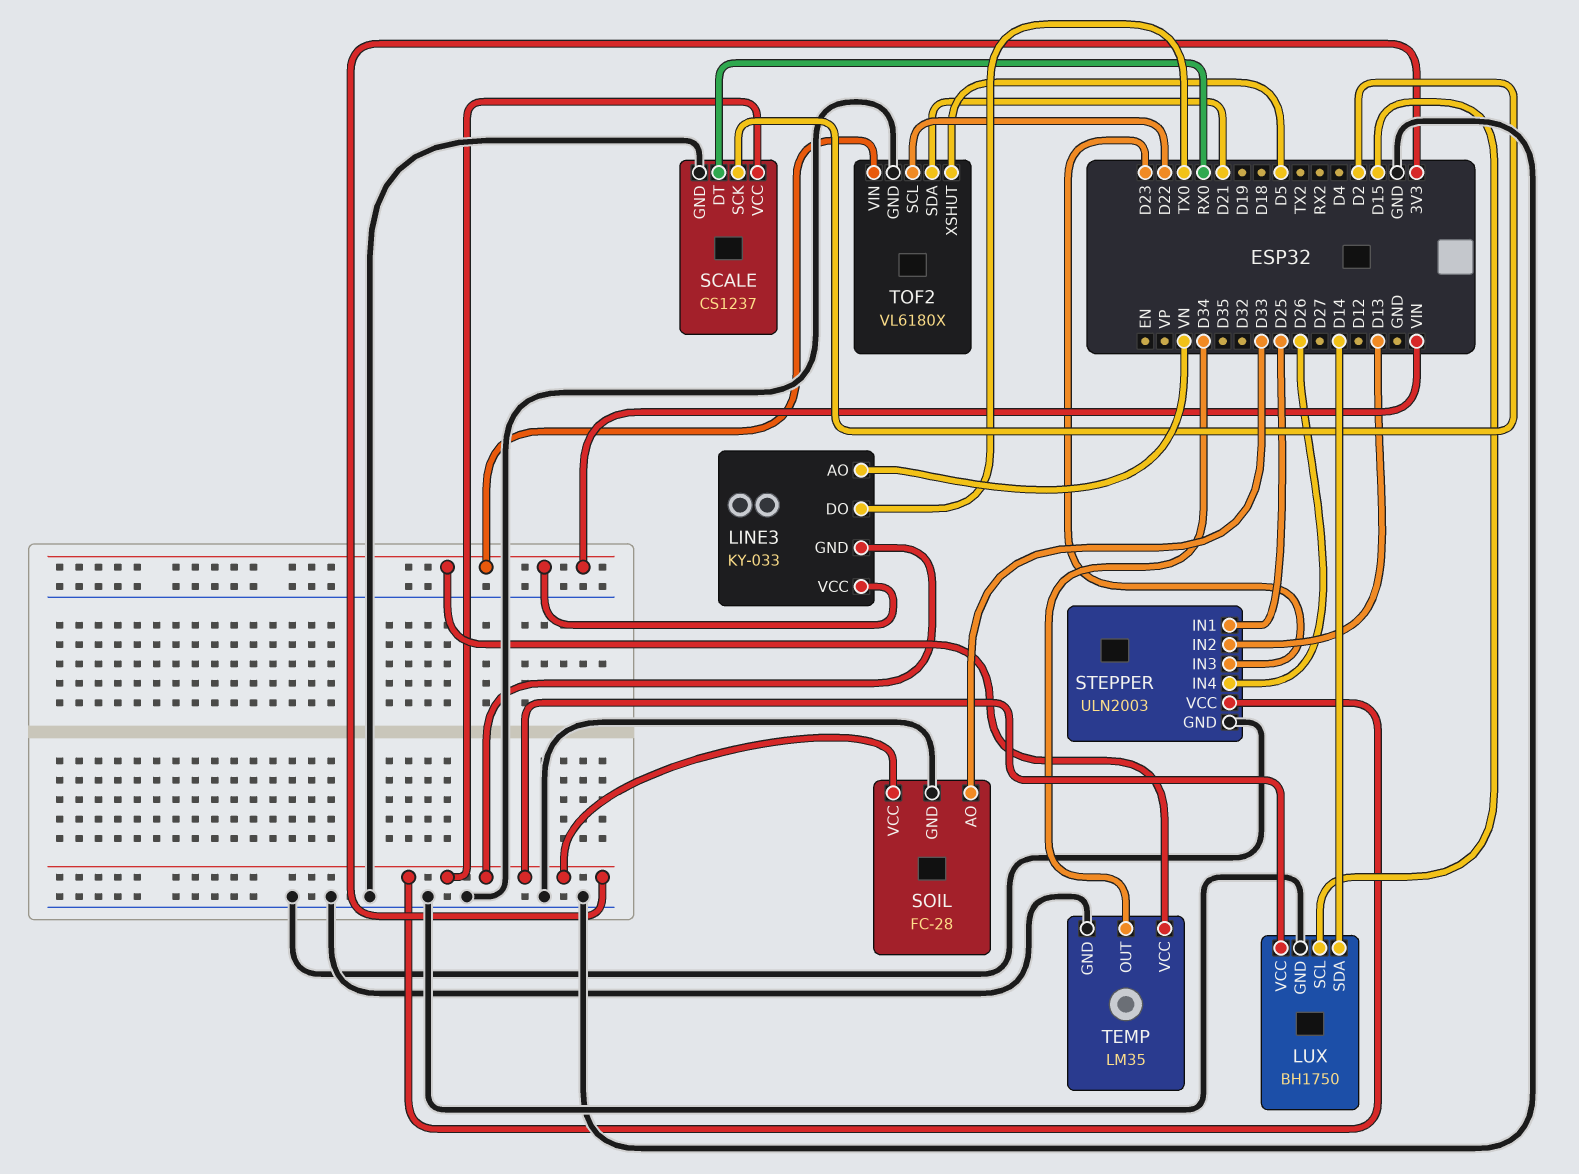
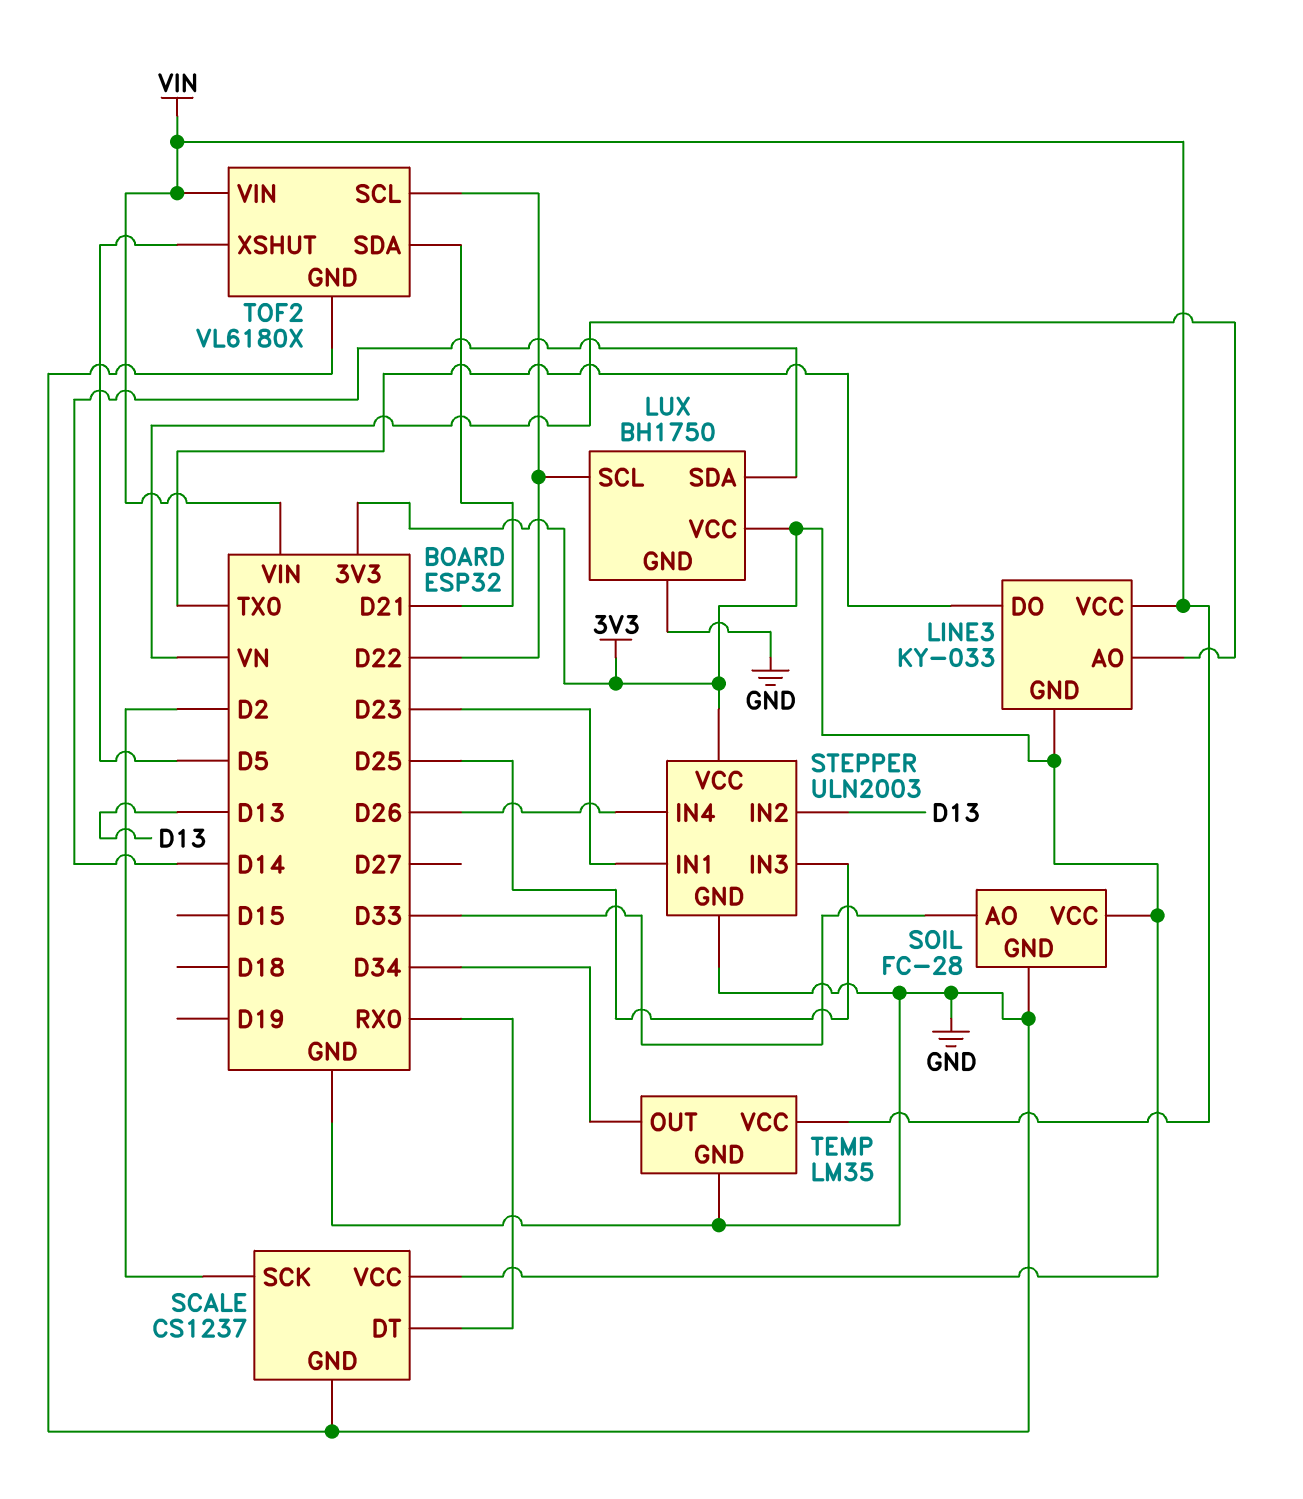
LUX pin SCL: D15 -> D22
STEPPER pin IN1: D25 -> D23
STEPPER pin IN3: D23 -> D25

